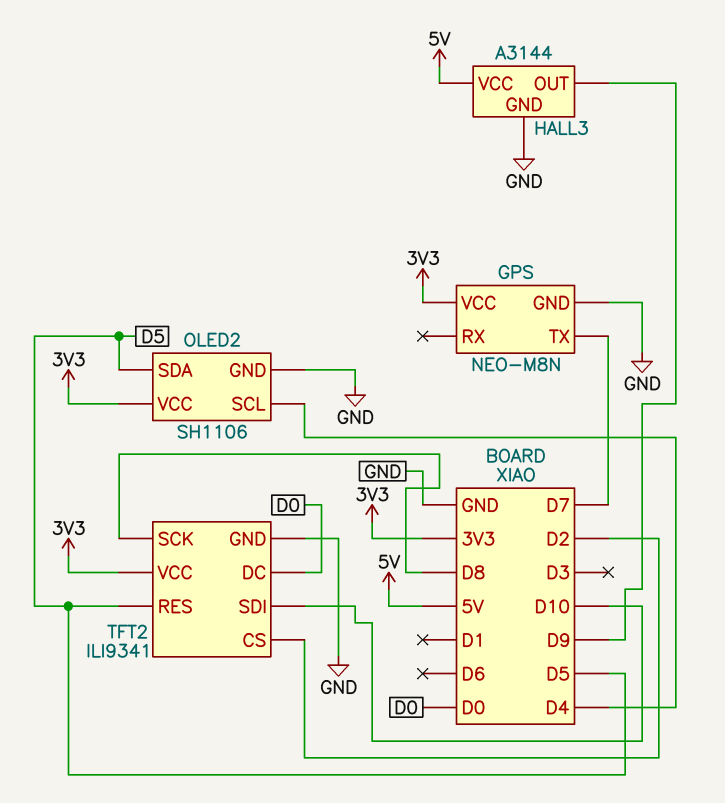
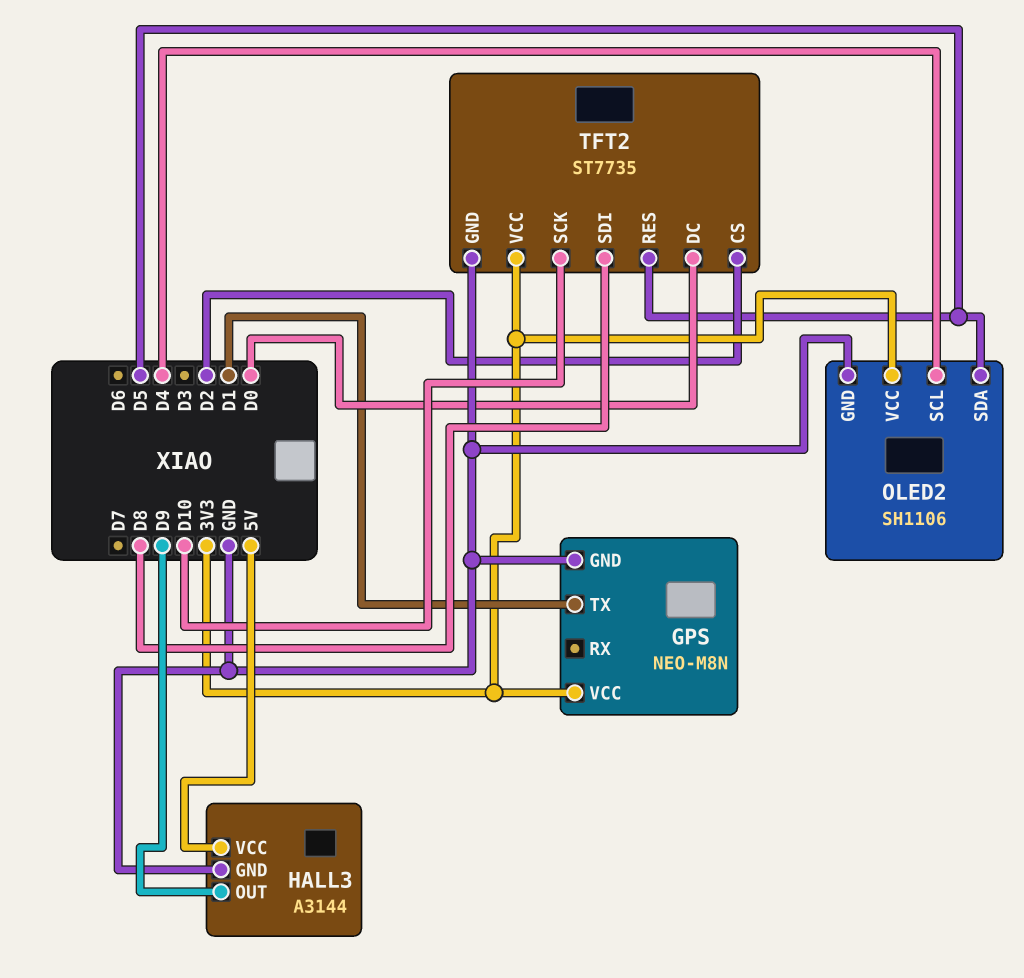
GPS pin TX: D7 -> D1
TFT2: ILI9341 -> ST7735
TFT2 pin SCK: D8 -> D10
TFT2 pin SDI: D10 -> D8

